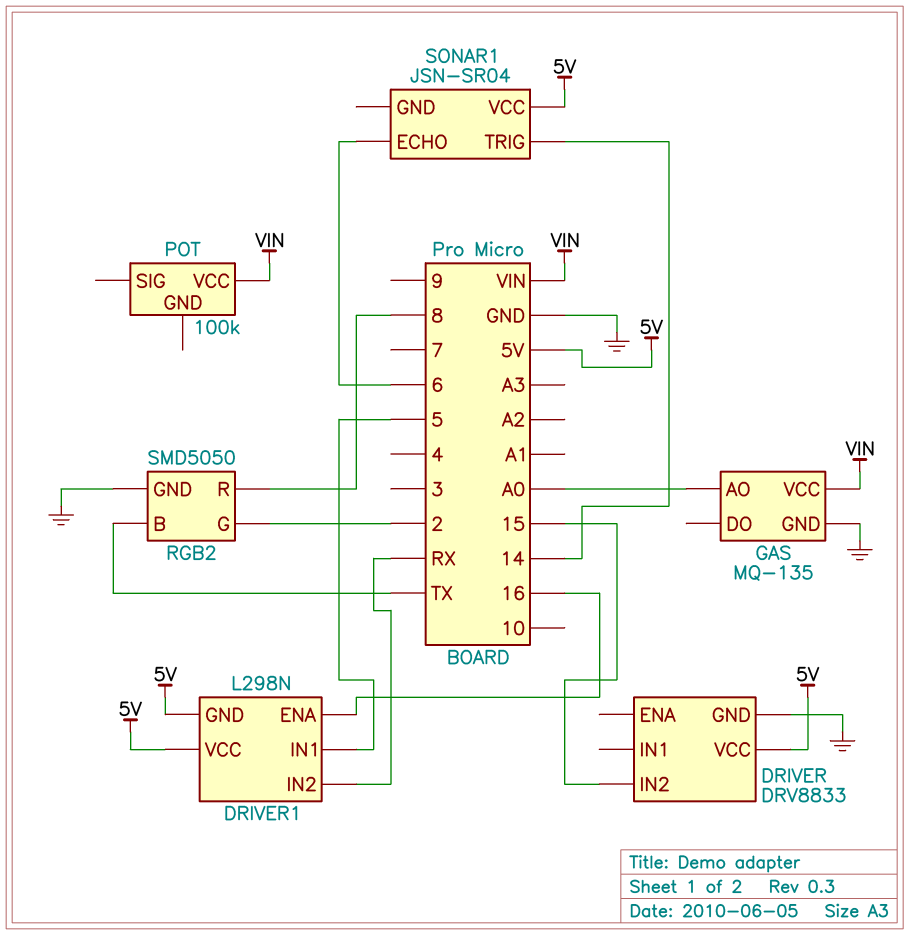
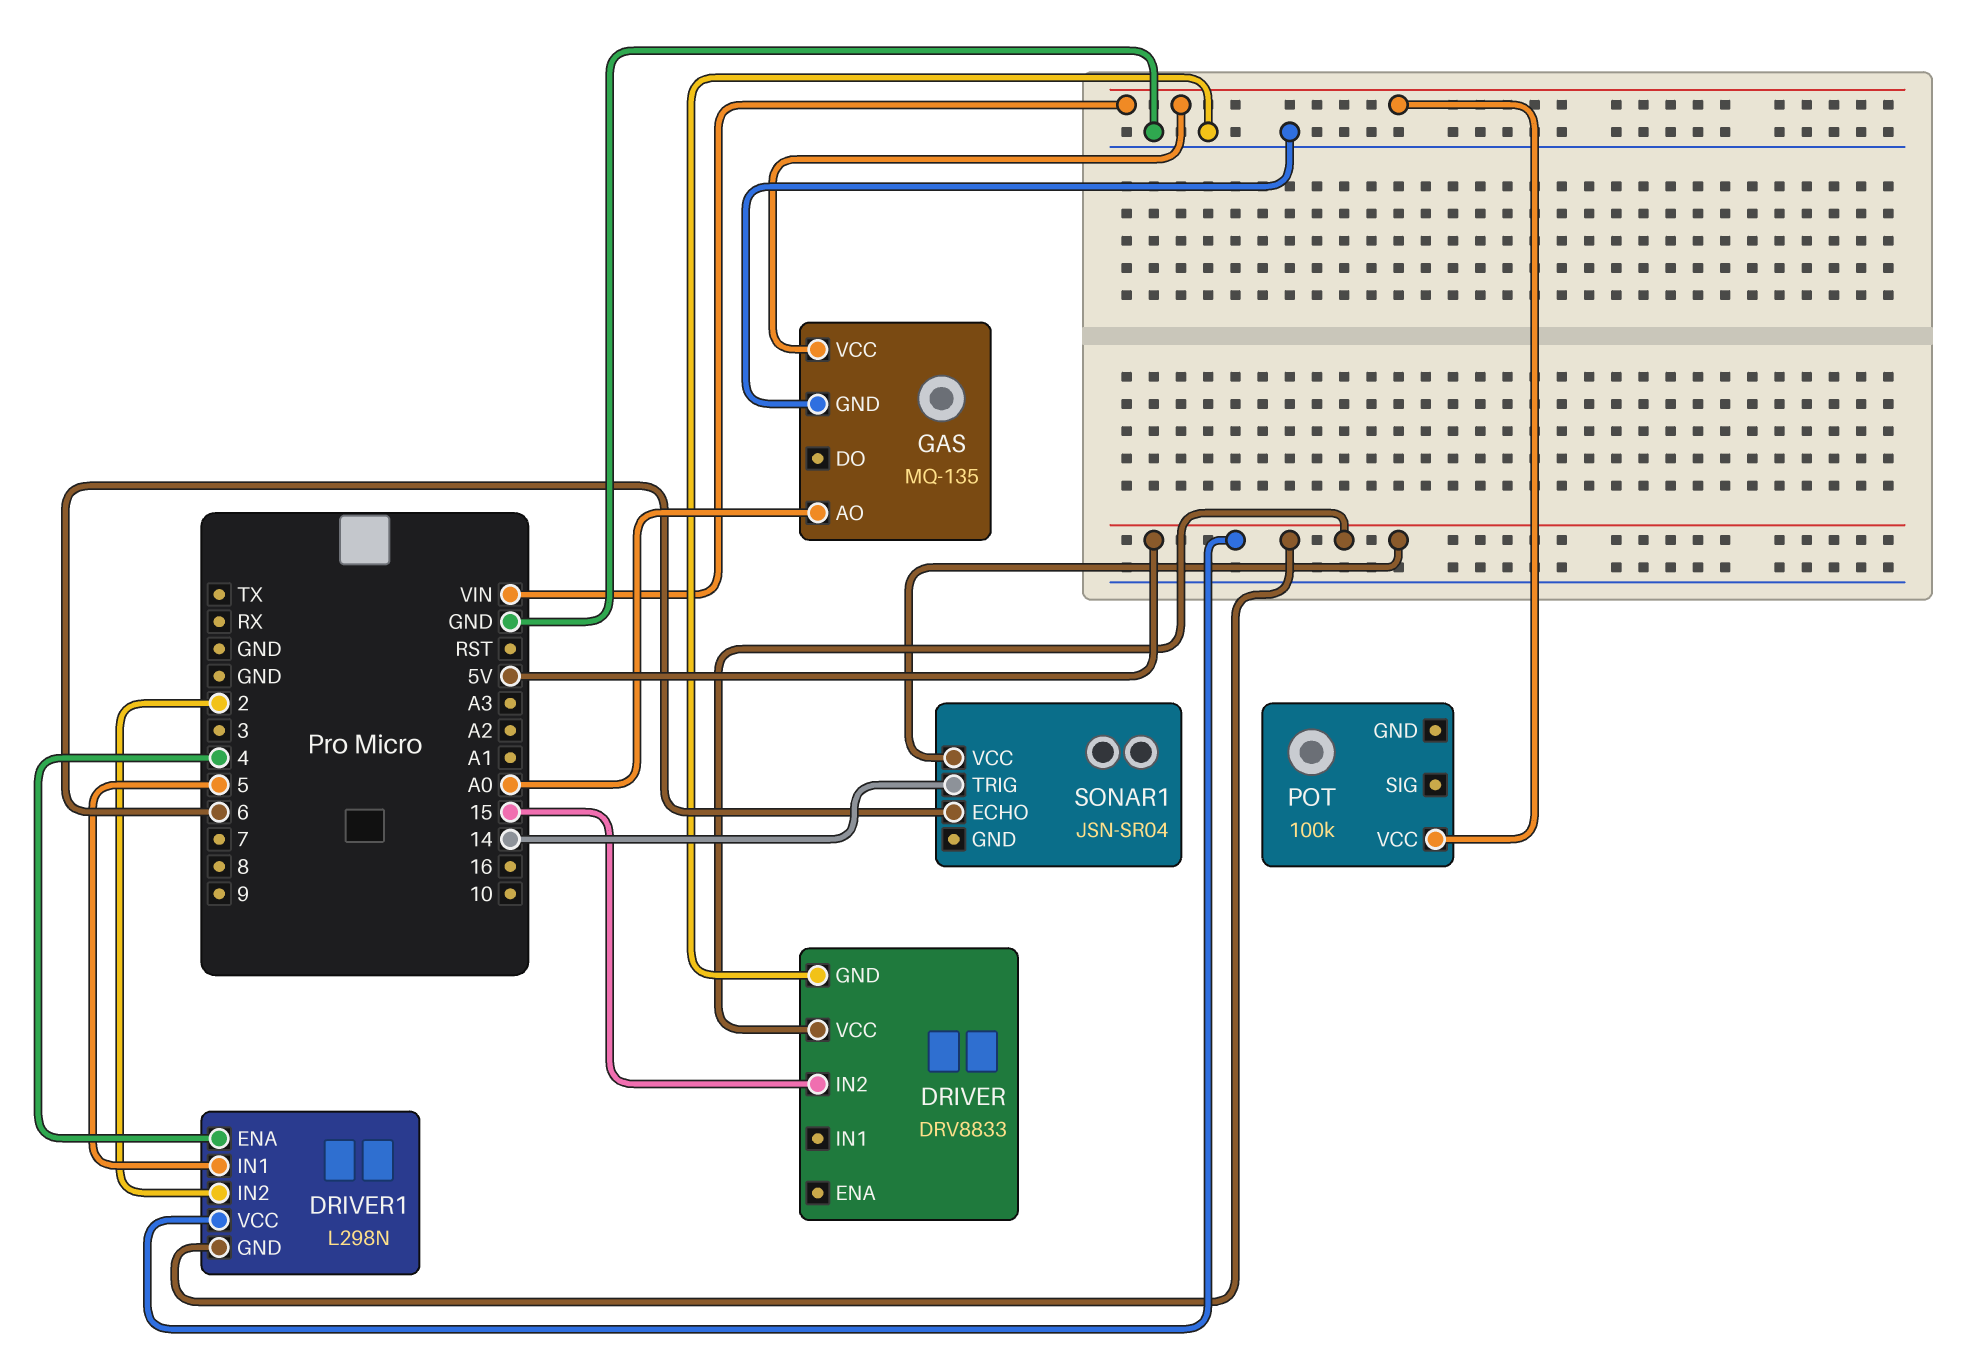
DRIVER1 pin ENA: 16 -> 4
DRIVER1 pin IN2: RX -> 2
RGB2: SMD5050 -> none
RGB2 pin B: TX -> none
RGB2 pin G: 2 -> none
RGB2 pin GND: GND -> none
RGB2 pin R: 8 -> none

